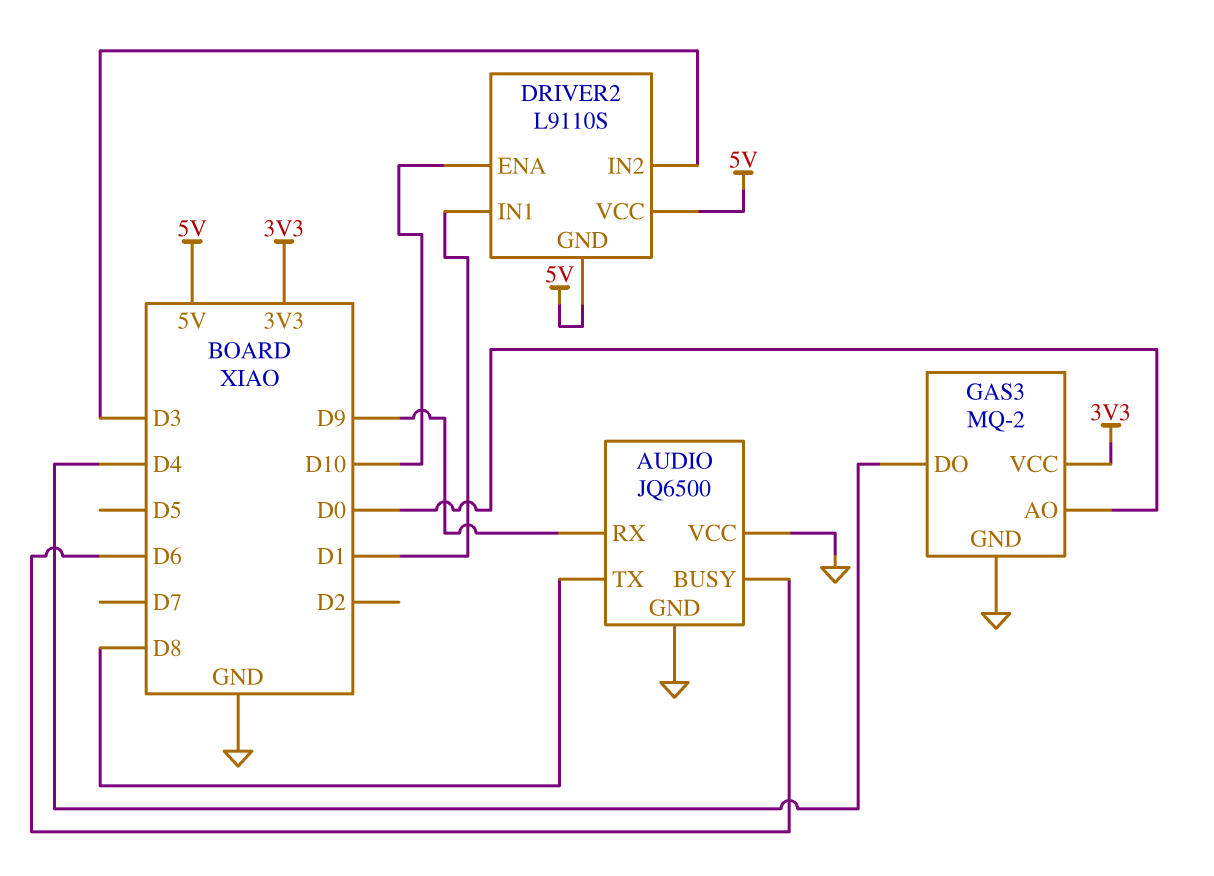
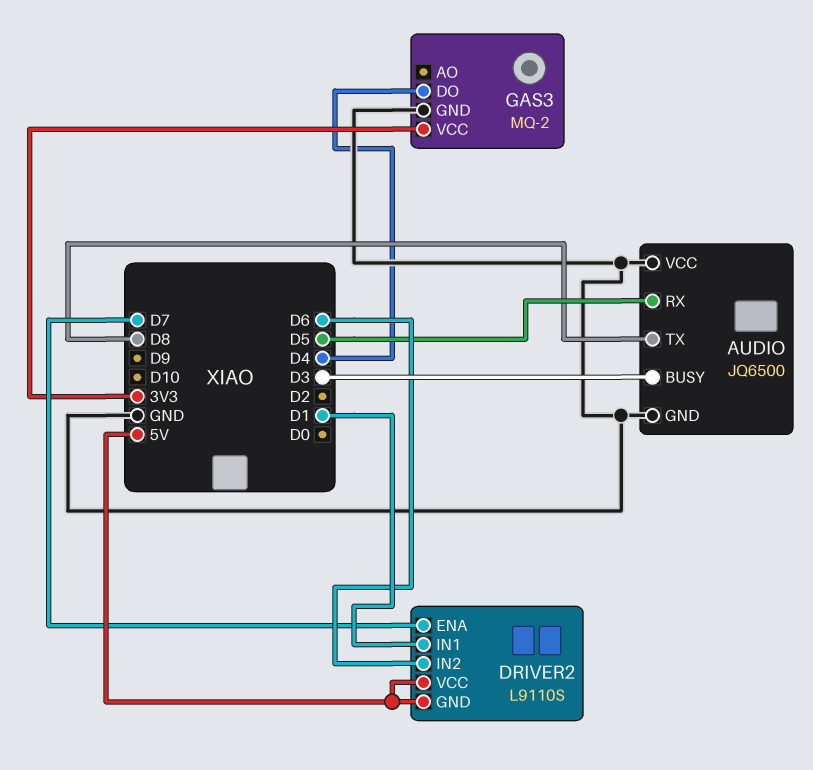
AUDIO pin BUSY: D6 -> D3
AUDIO pin RX: D9 -> D5
DRIVER2 pin ENA: D10 -> D7
DRIVER2 pin IN2: D3 -> D6
GAS3 pin AO: D0 -> none

